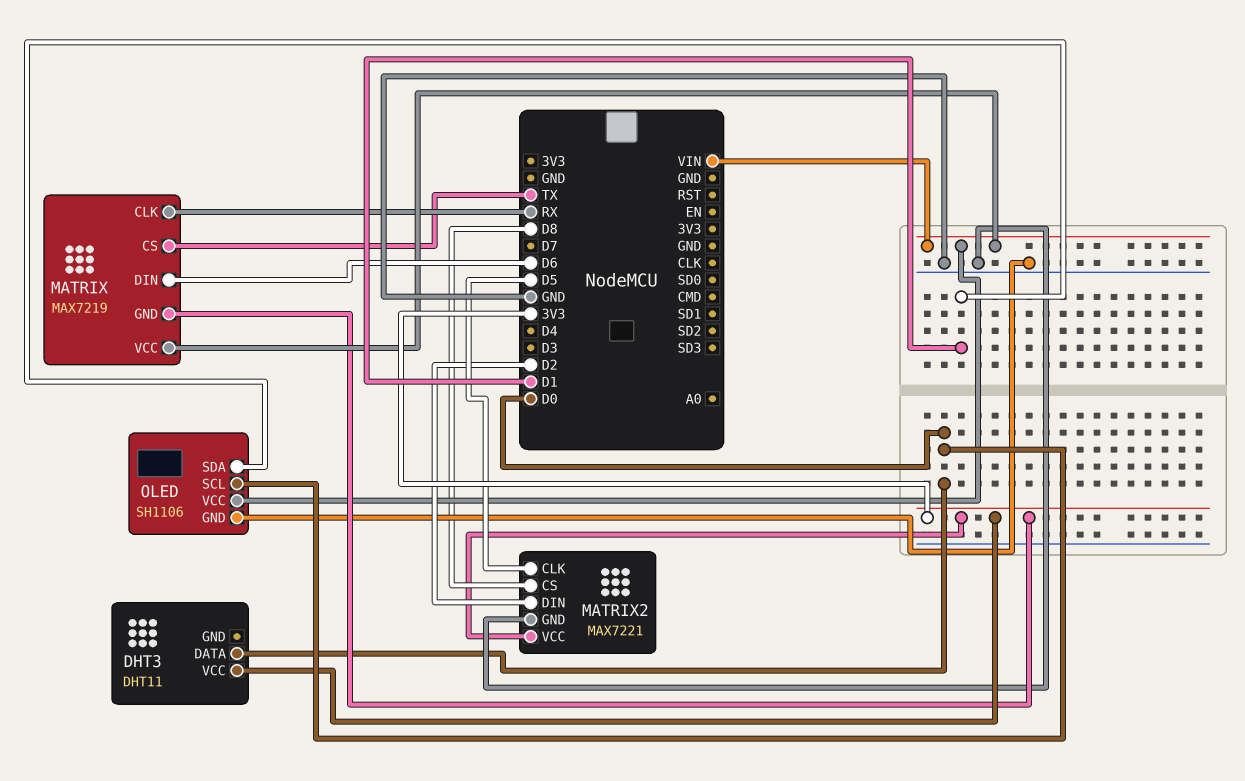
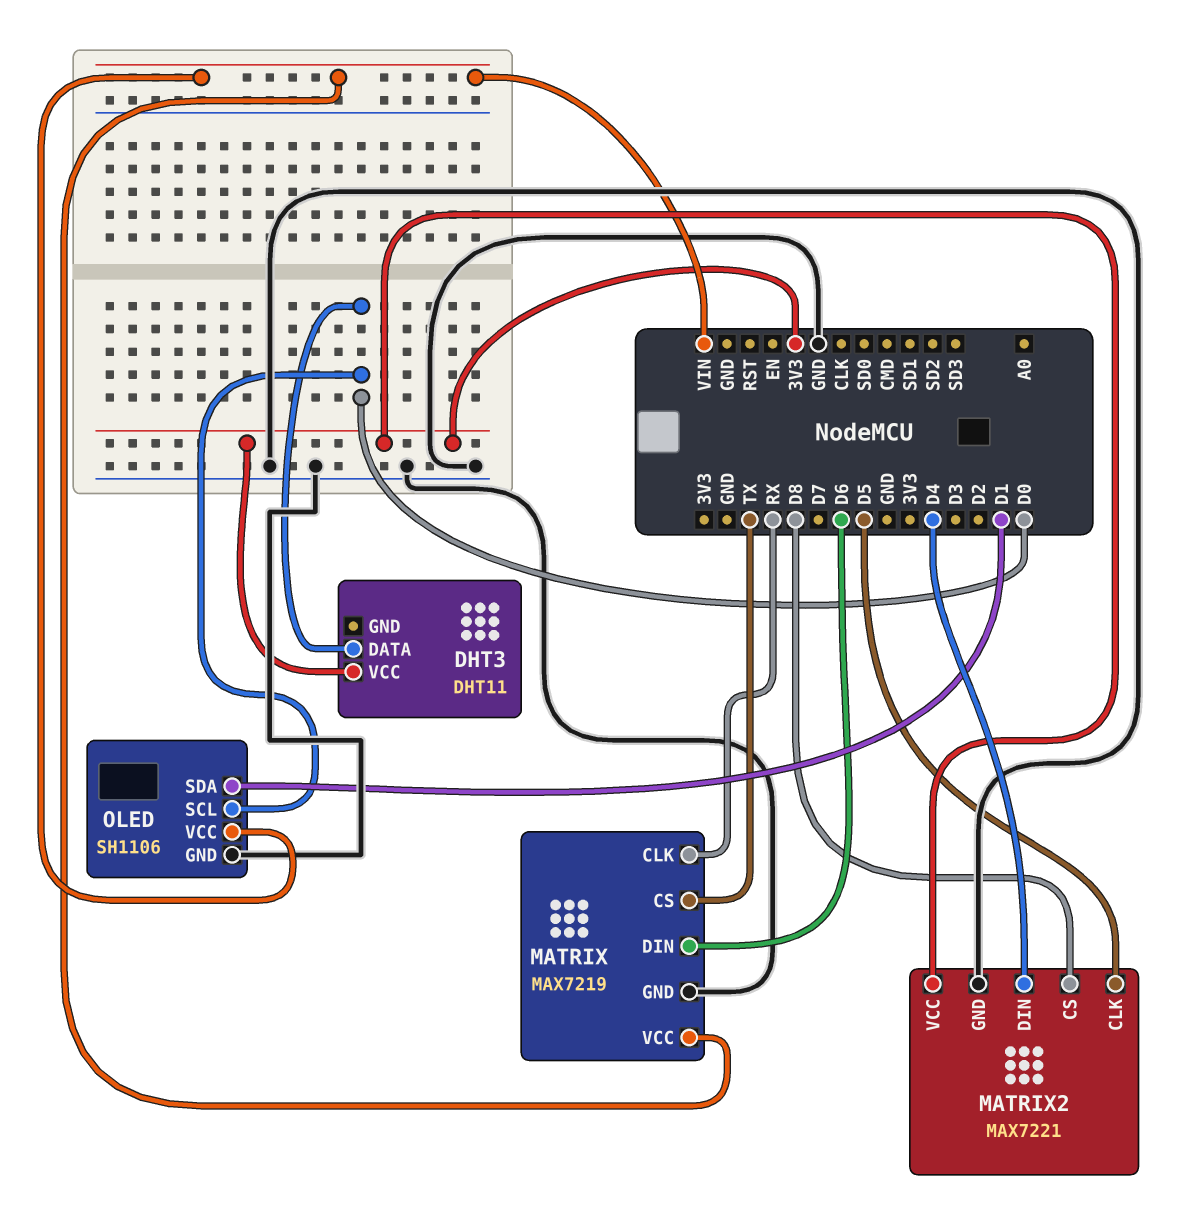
MATRIX pin GND: 3V3 -> GND
MATRIX2 pin DIN: D2 -> D4

